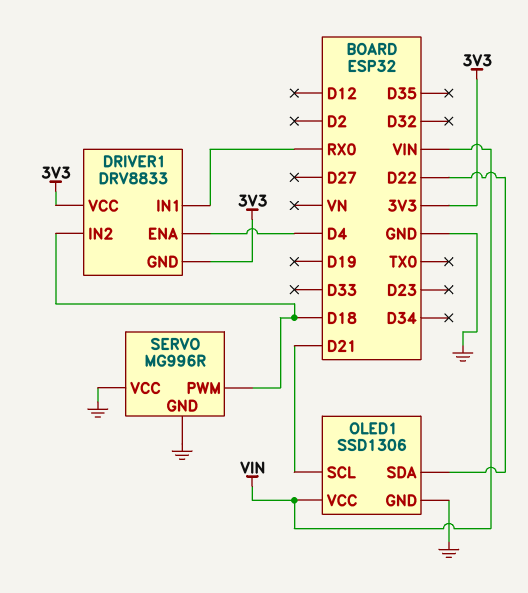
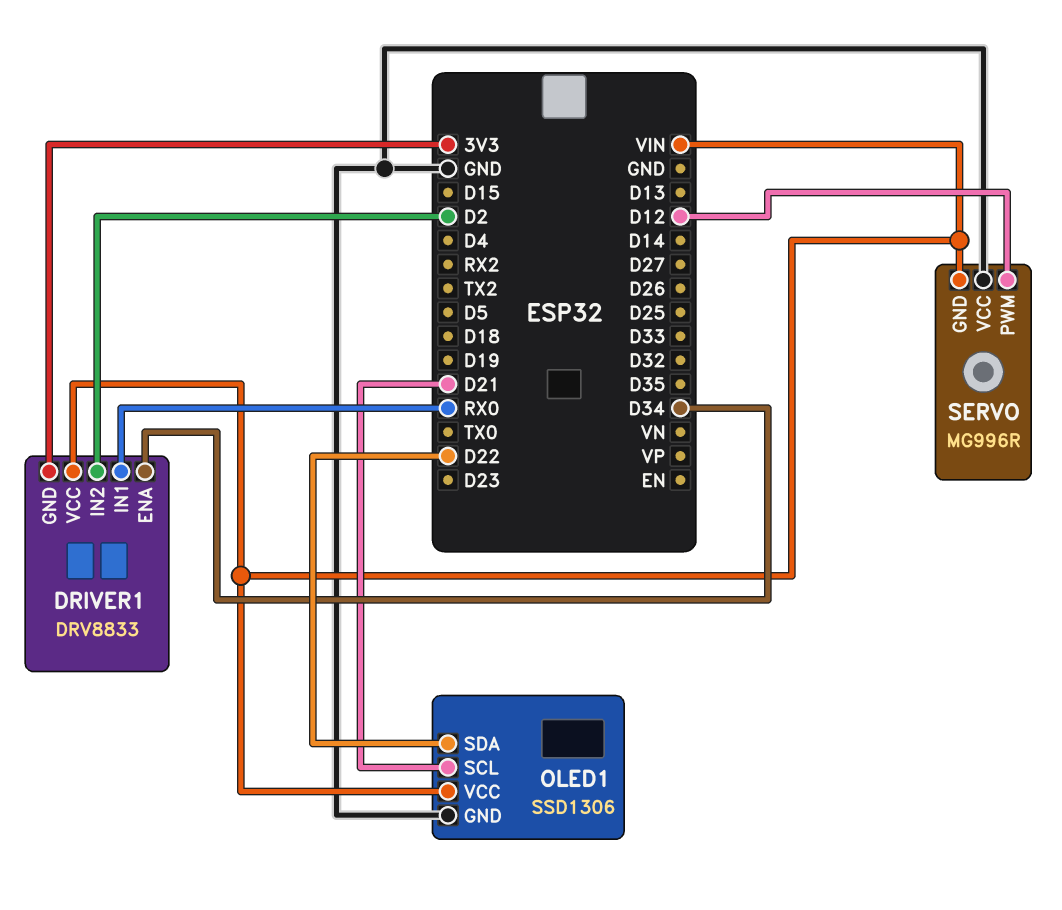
DRIVER1 pin ENA: D4 -> D34
DRIVER1 pin IN2: D18 -> D2
DRIVER1 pin VCC: 3V3 -> VIN
SERVO pin GND: GND -> VIN
SERVO pin PWM: D18 -> D12

